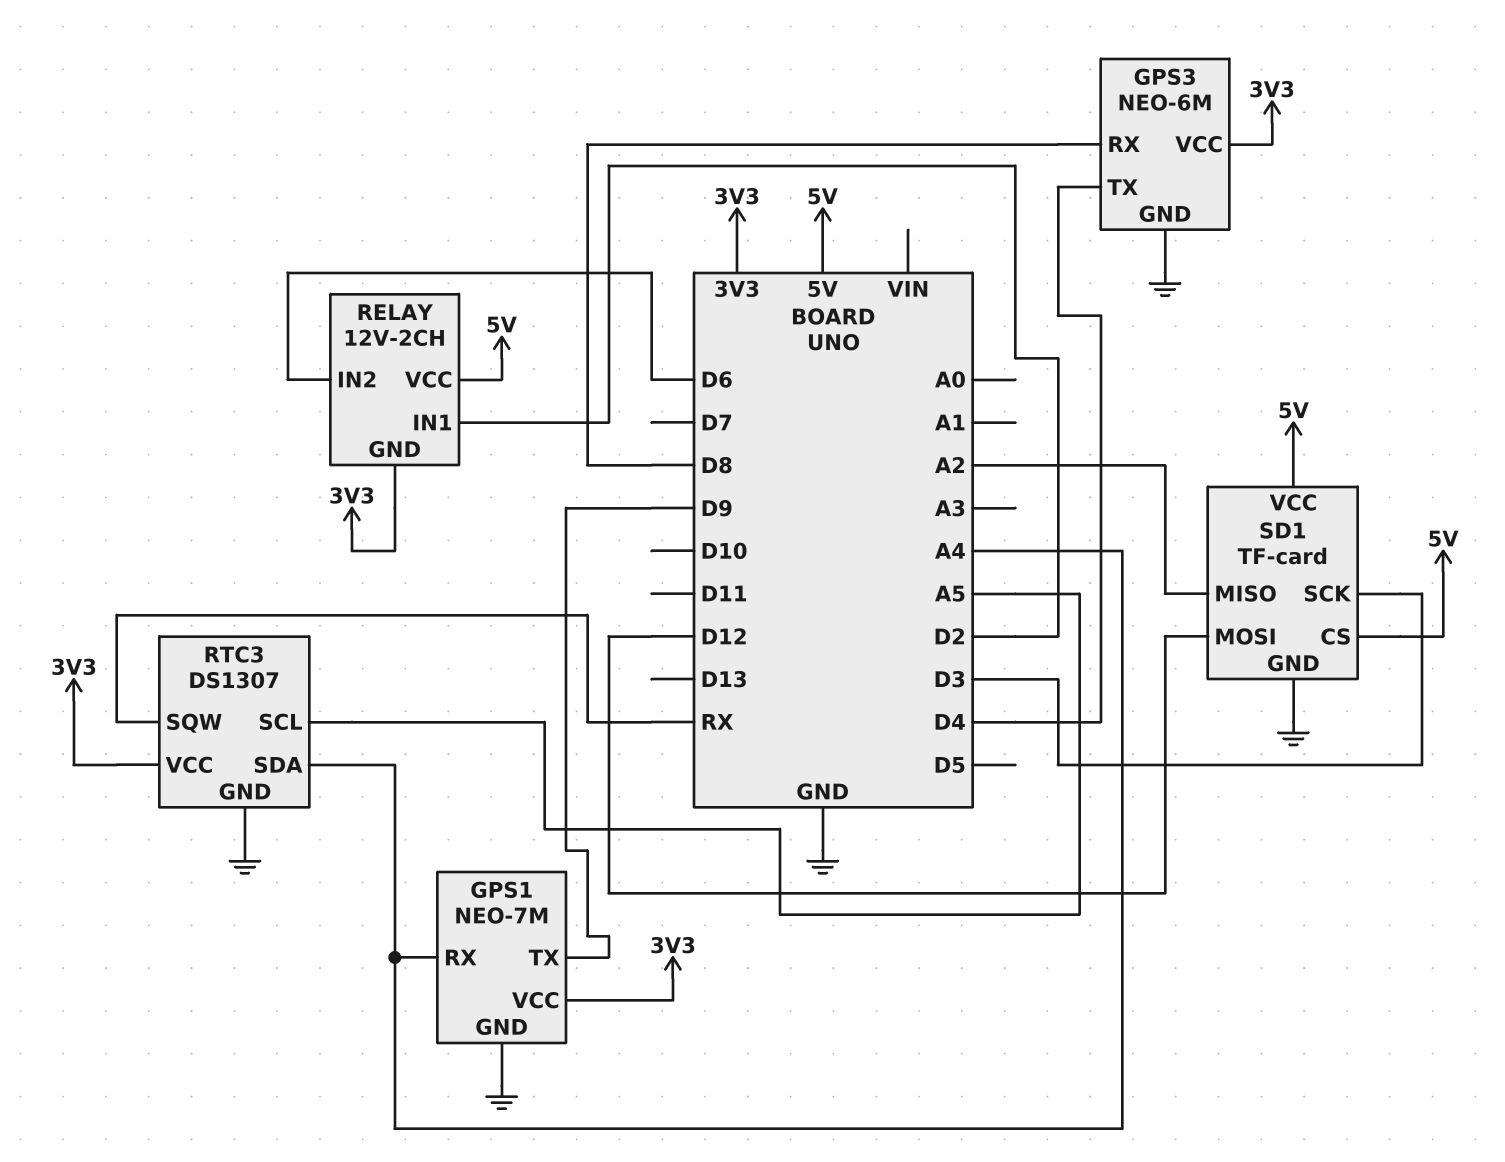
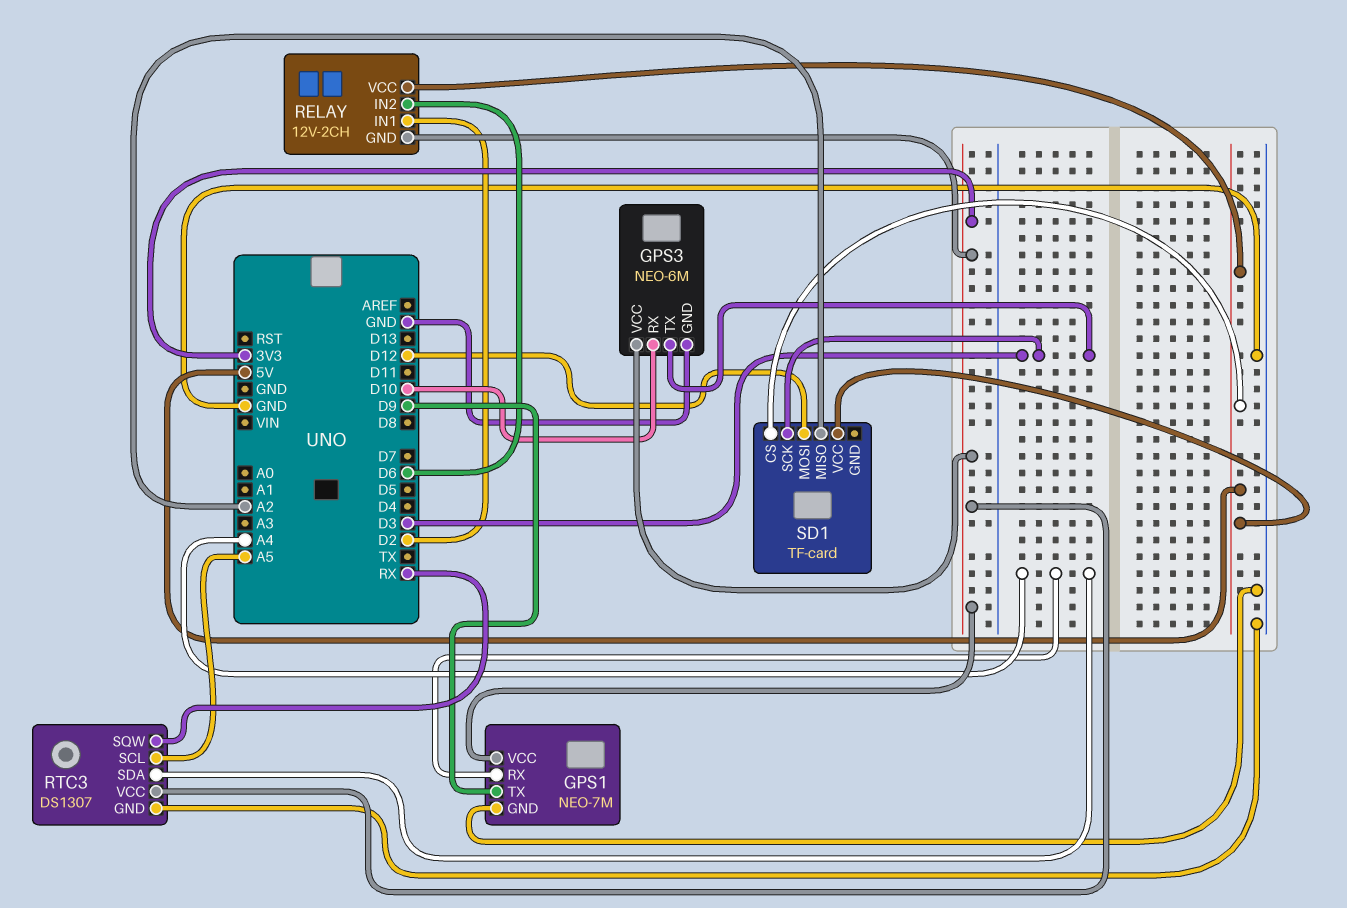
GPS3 pin RX: D8 -> D10
GPS3 pin TX: D4 -> D3
SD1 pin GND: GND -> none

